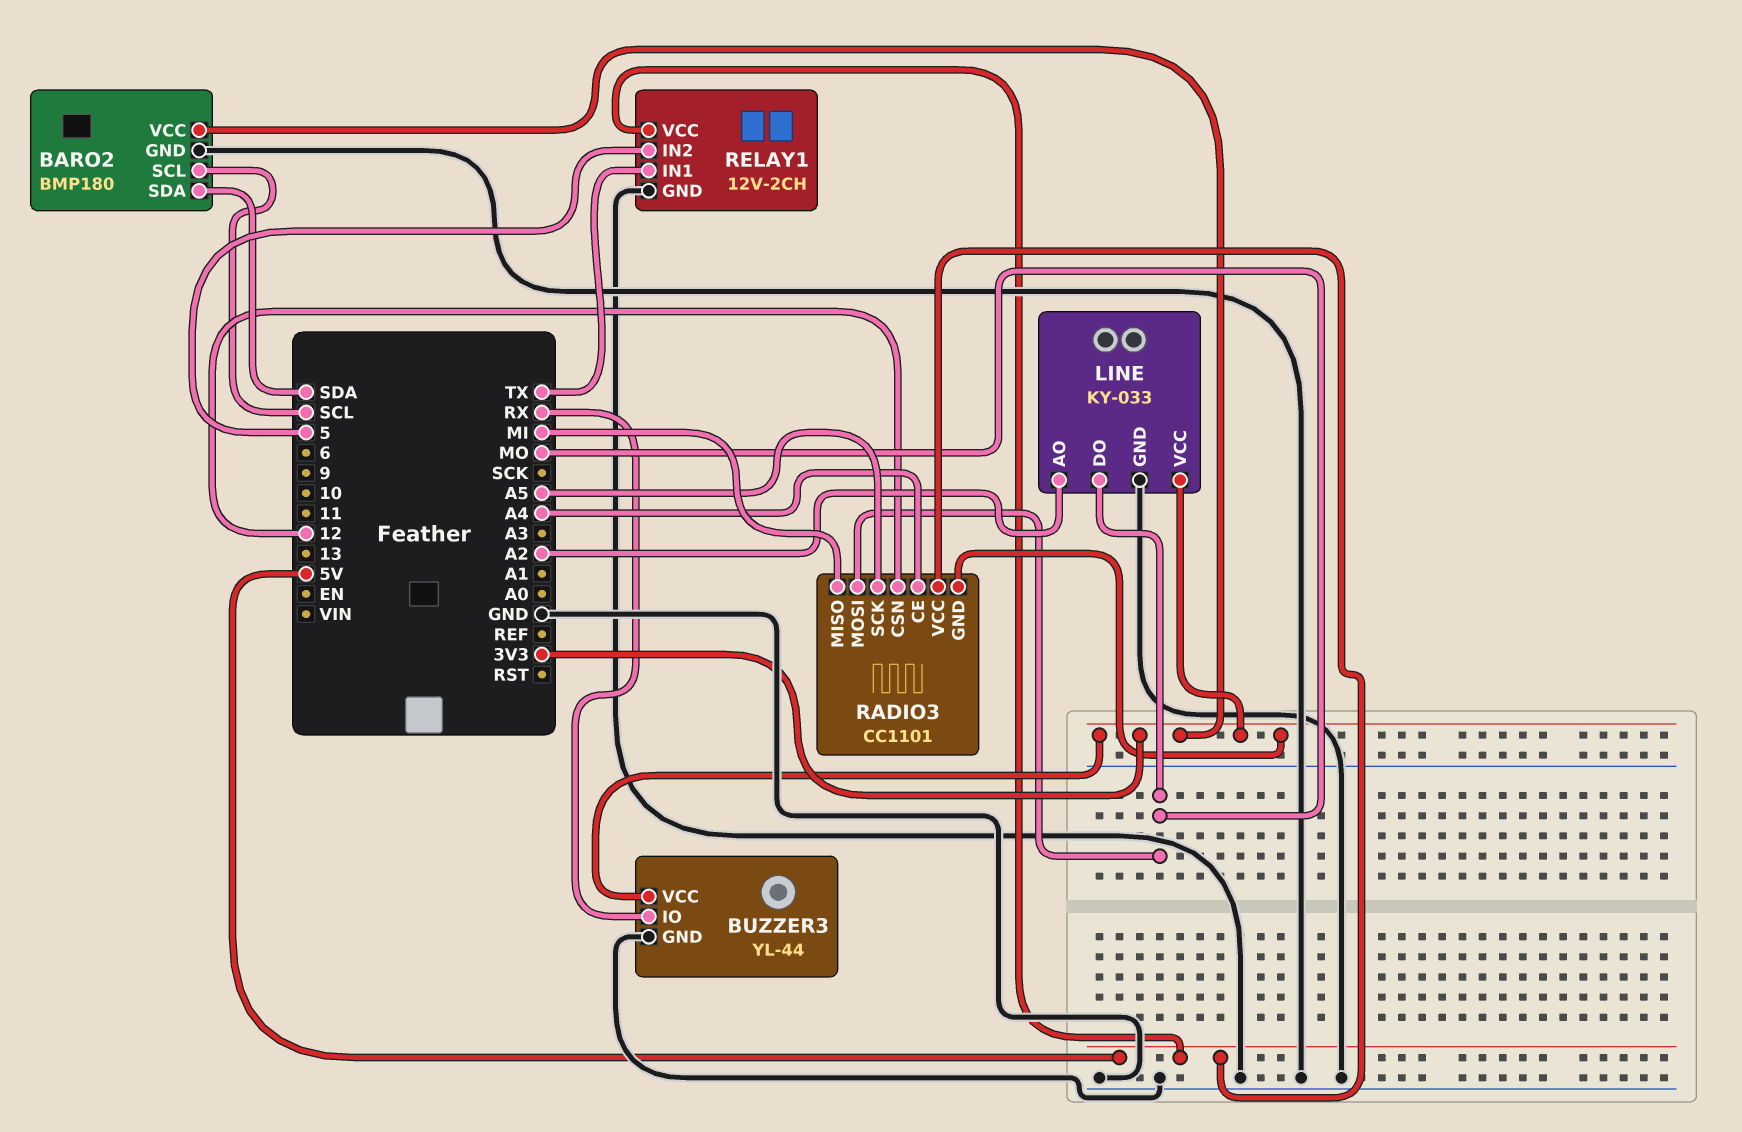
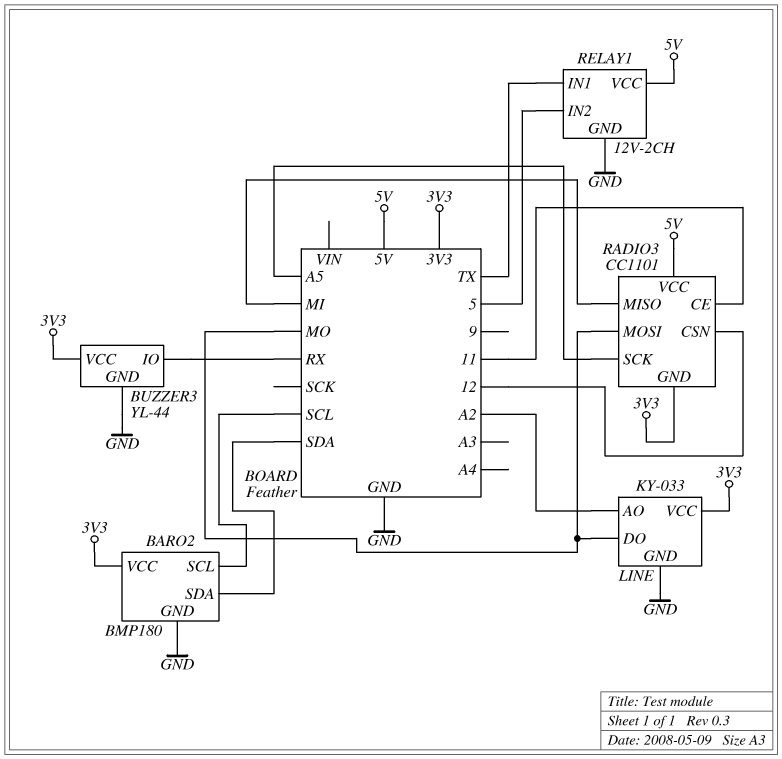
RADIO3 pin CE: A4 -> 11

